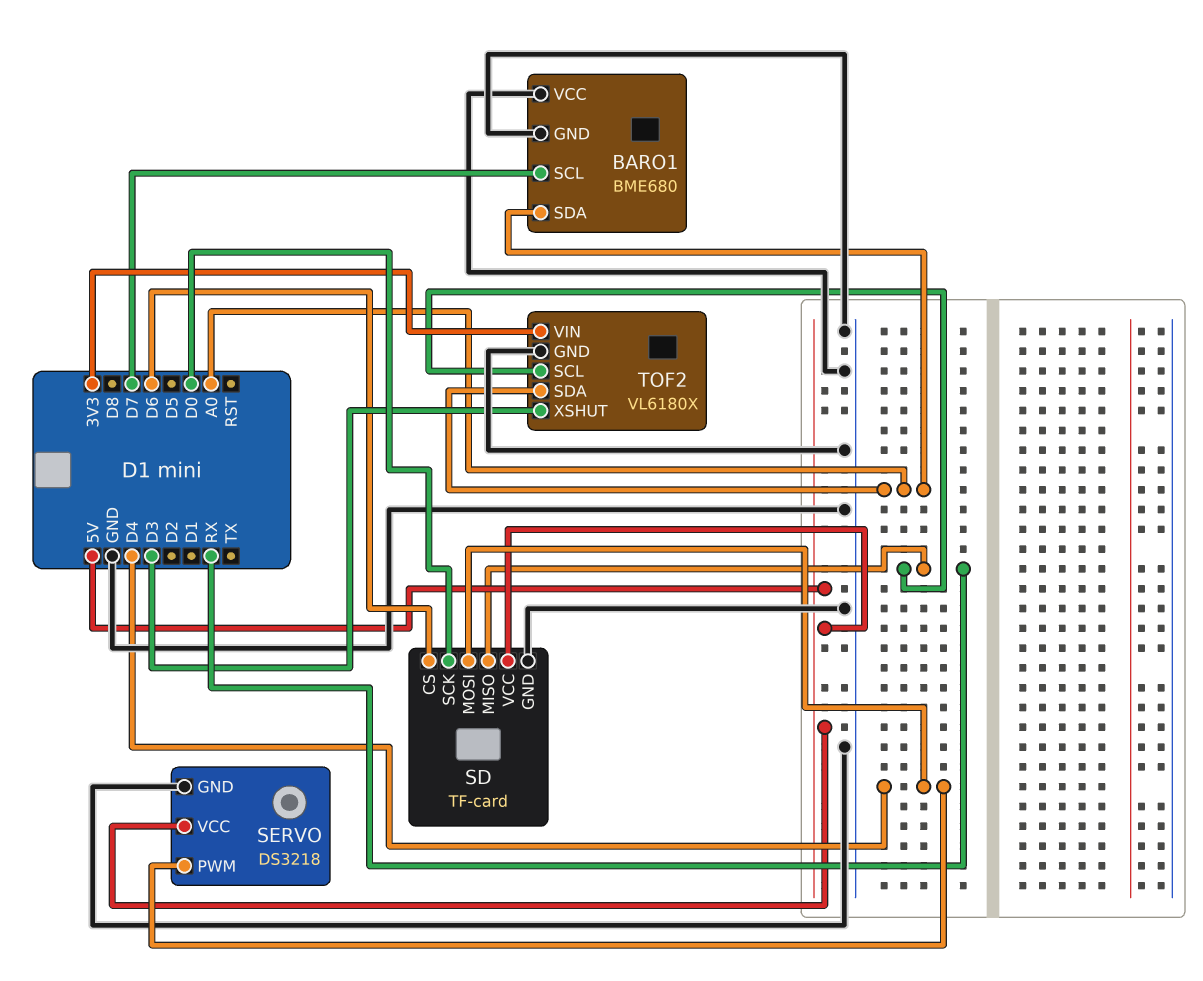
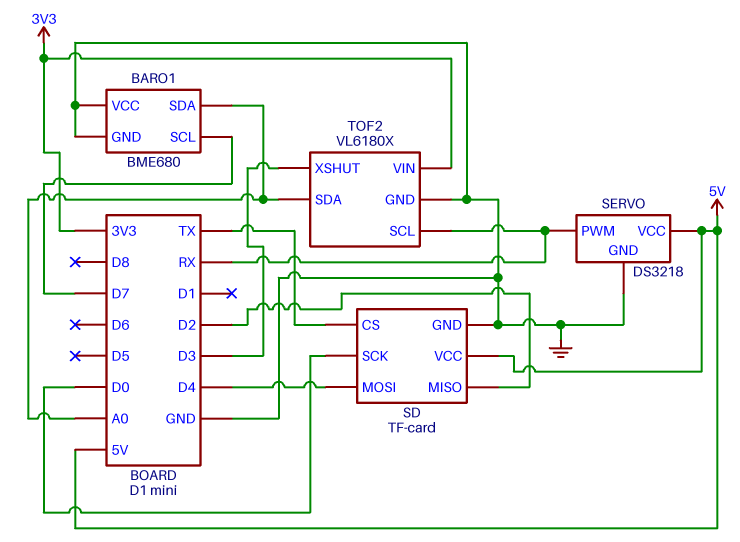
SD pin CS: D6 -> TX
SD pin MISO: RX -> D2
SERVO pin PWM: D4 -> RX

